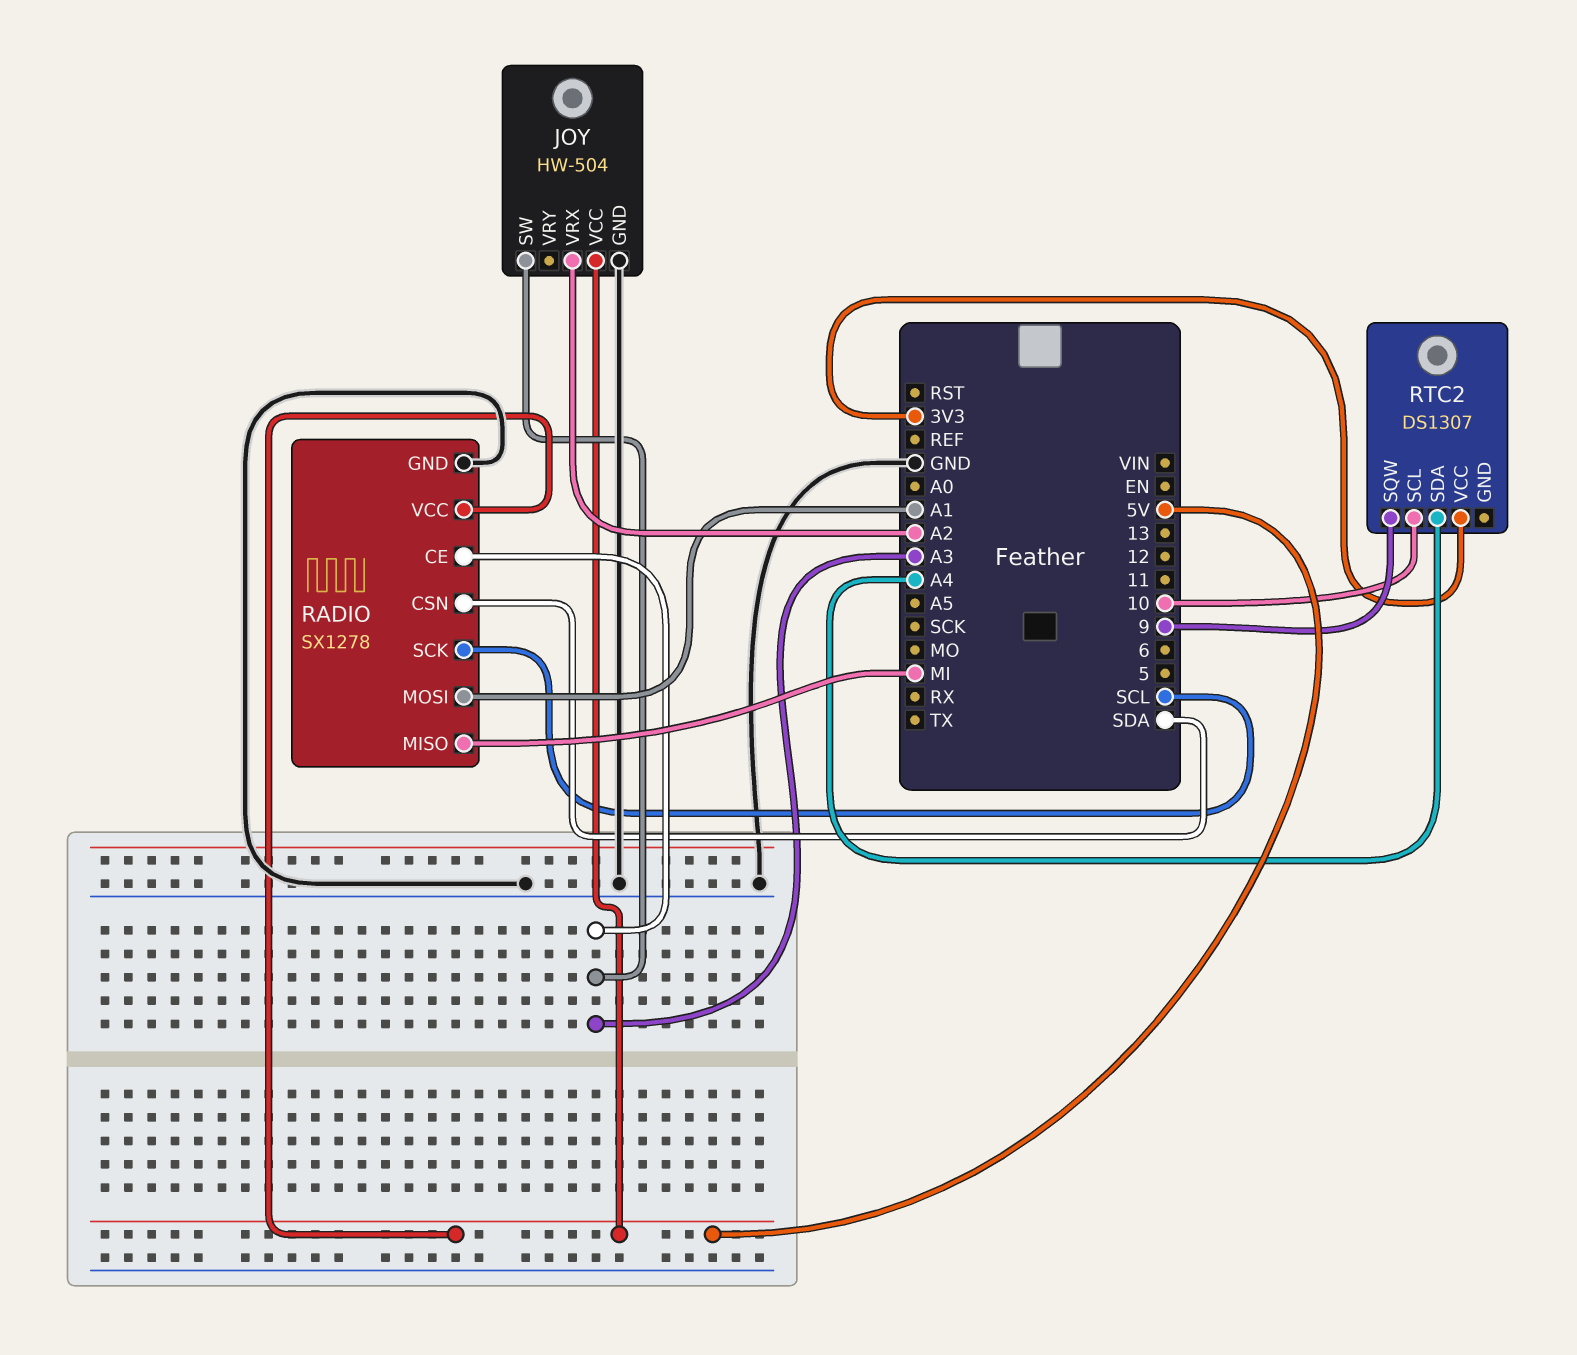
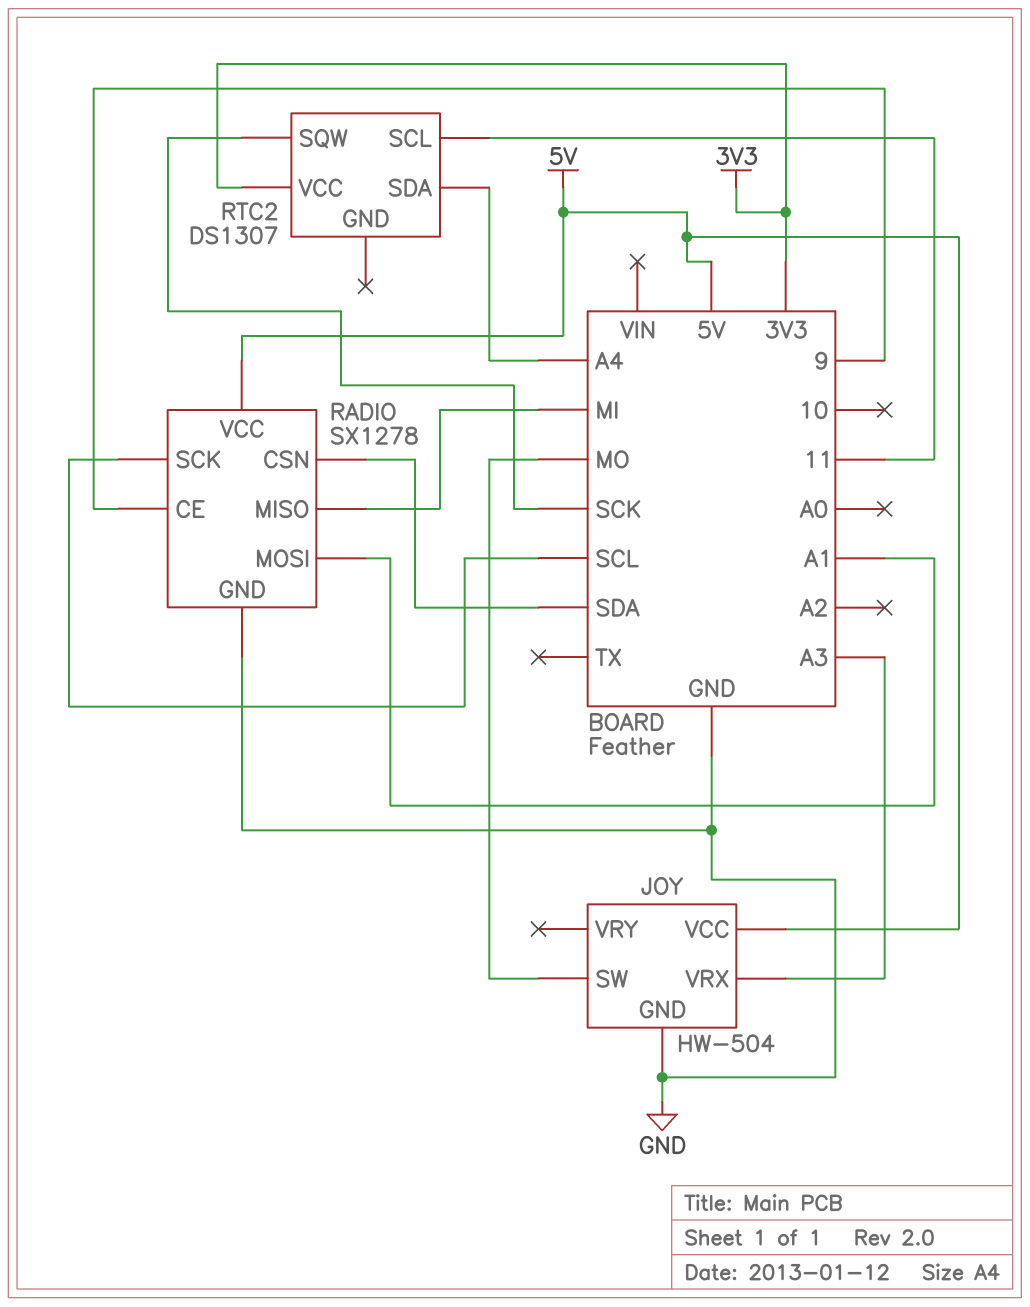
JOY pin SW: A3 -> MO
JOY pin VRX: A2 -> A3
RADIO pin CE: A3 -> 9
RTC2 pin SCL: 10 -> 11
RTC2 pin SQW: 9 -> SCK

